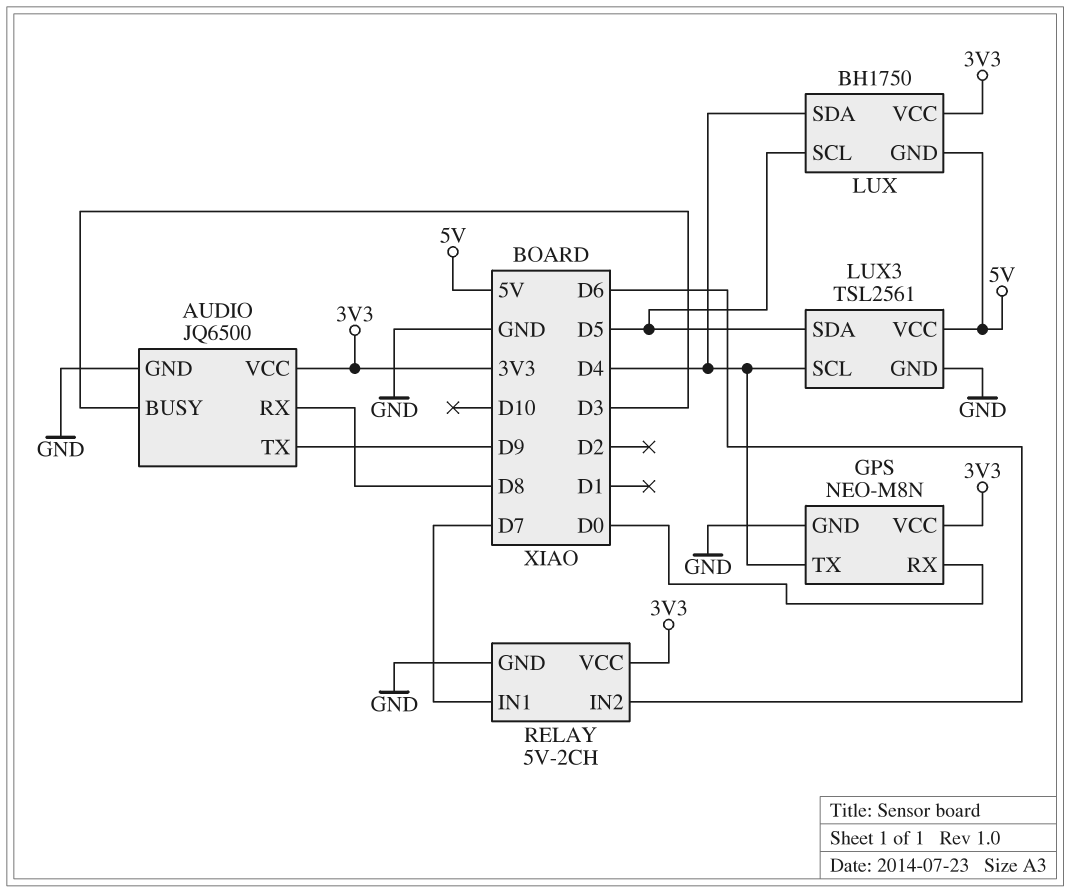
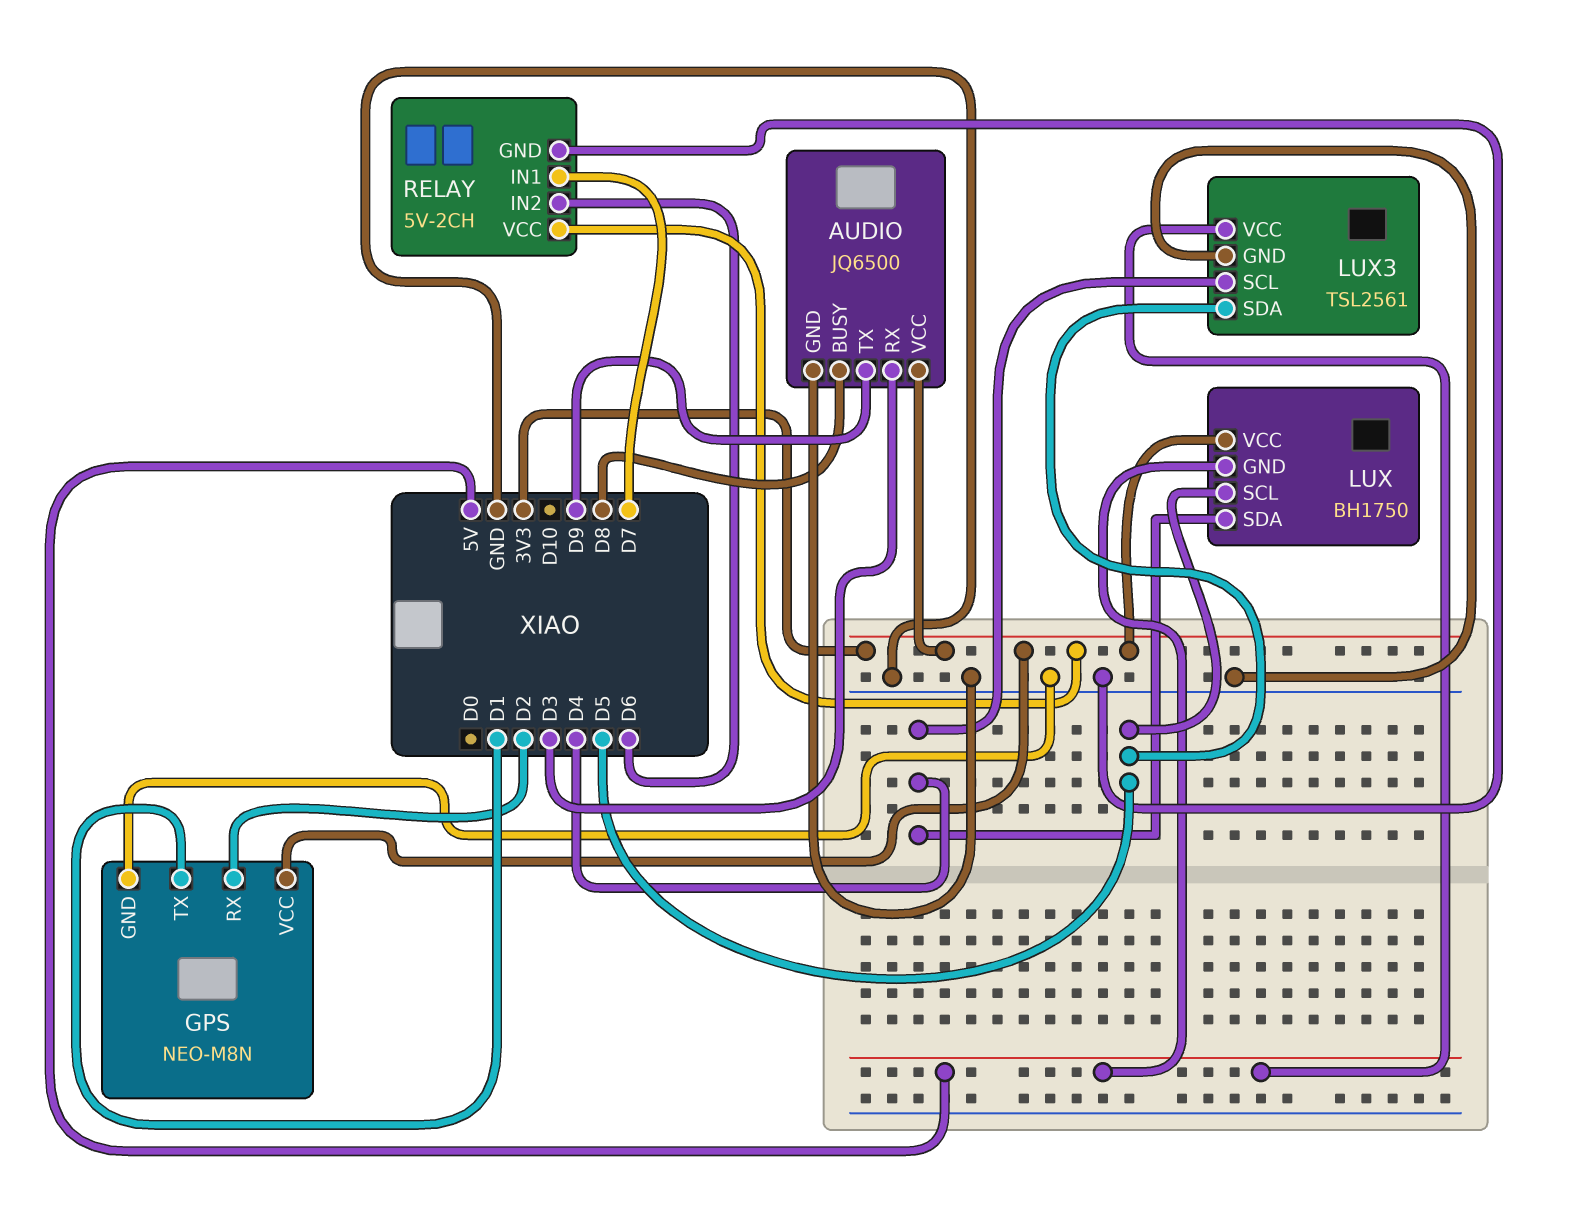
AUDIO pin BUSY: D3 -> D8
AUDIO pin RX: D8 -> D3
GPS pin RX: D0 -> D2
GPS pin TX: D4 -> D1

